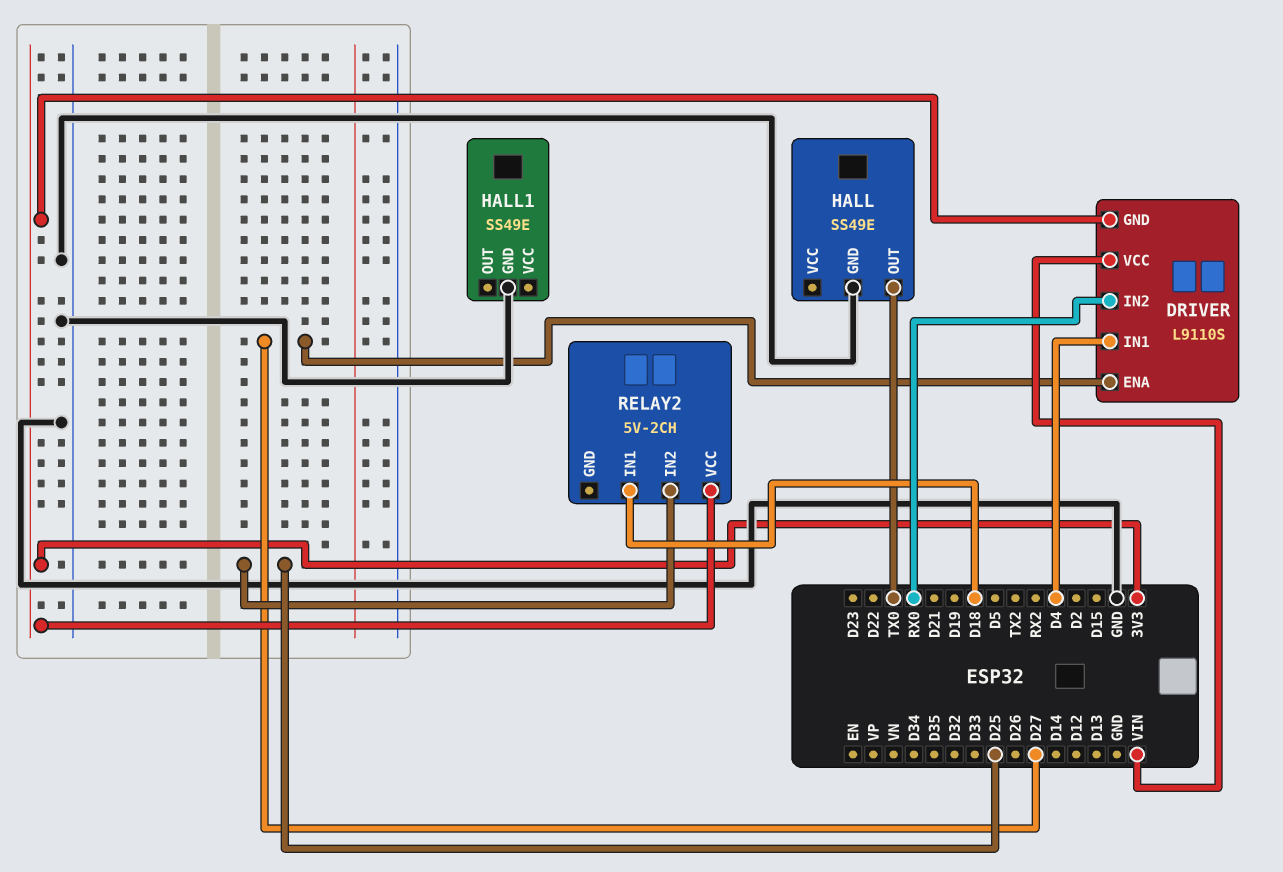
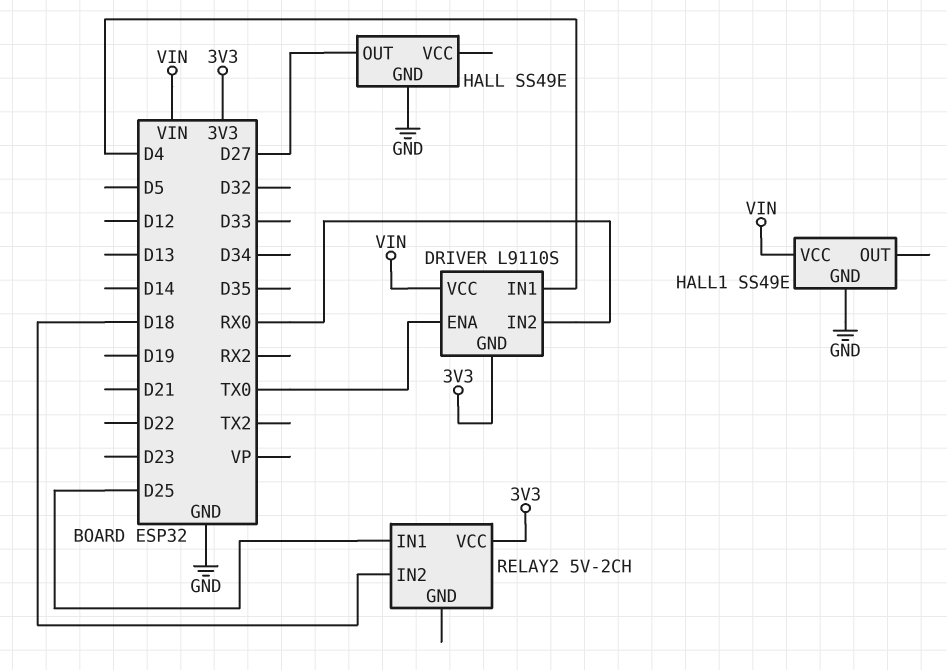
DRIVER pin ENA: D27 -> TX0
HALL pin OUT: TX0 -> D27
HALL1 pin VCC: none -> VIN
RELAY2 pin IN1: D18 -> D25
RELAY2 pin IN2: D25 -> D18

